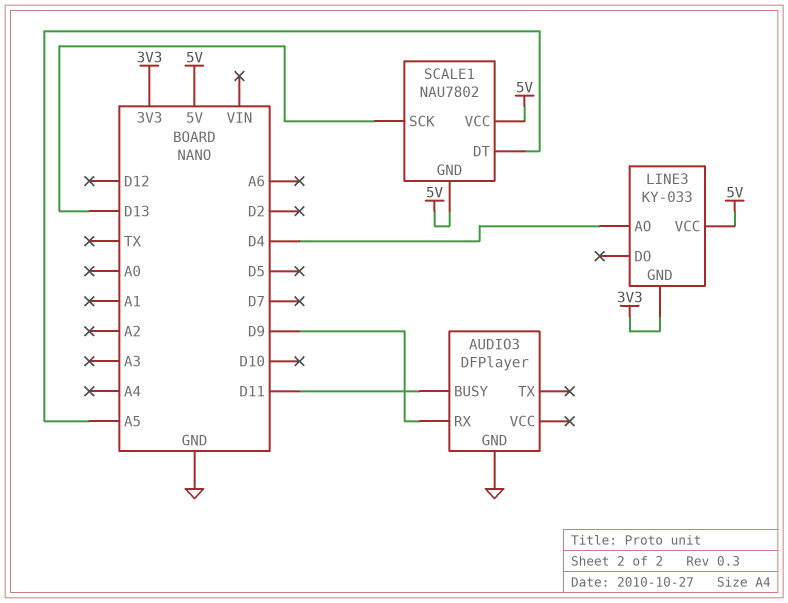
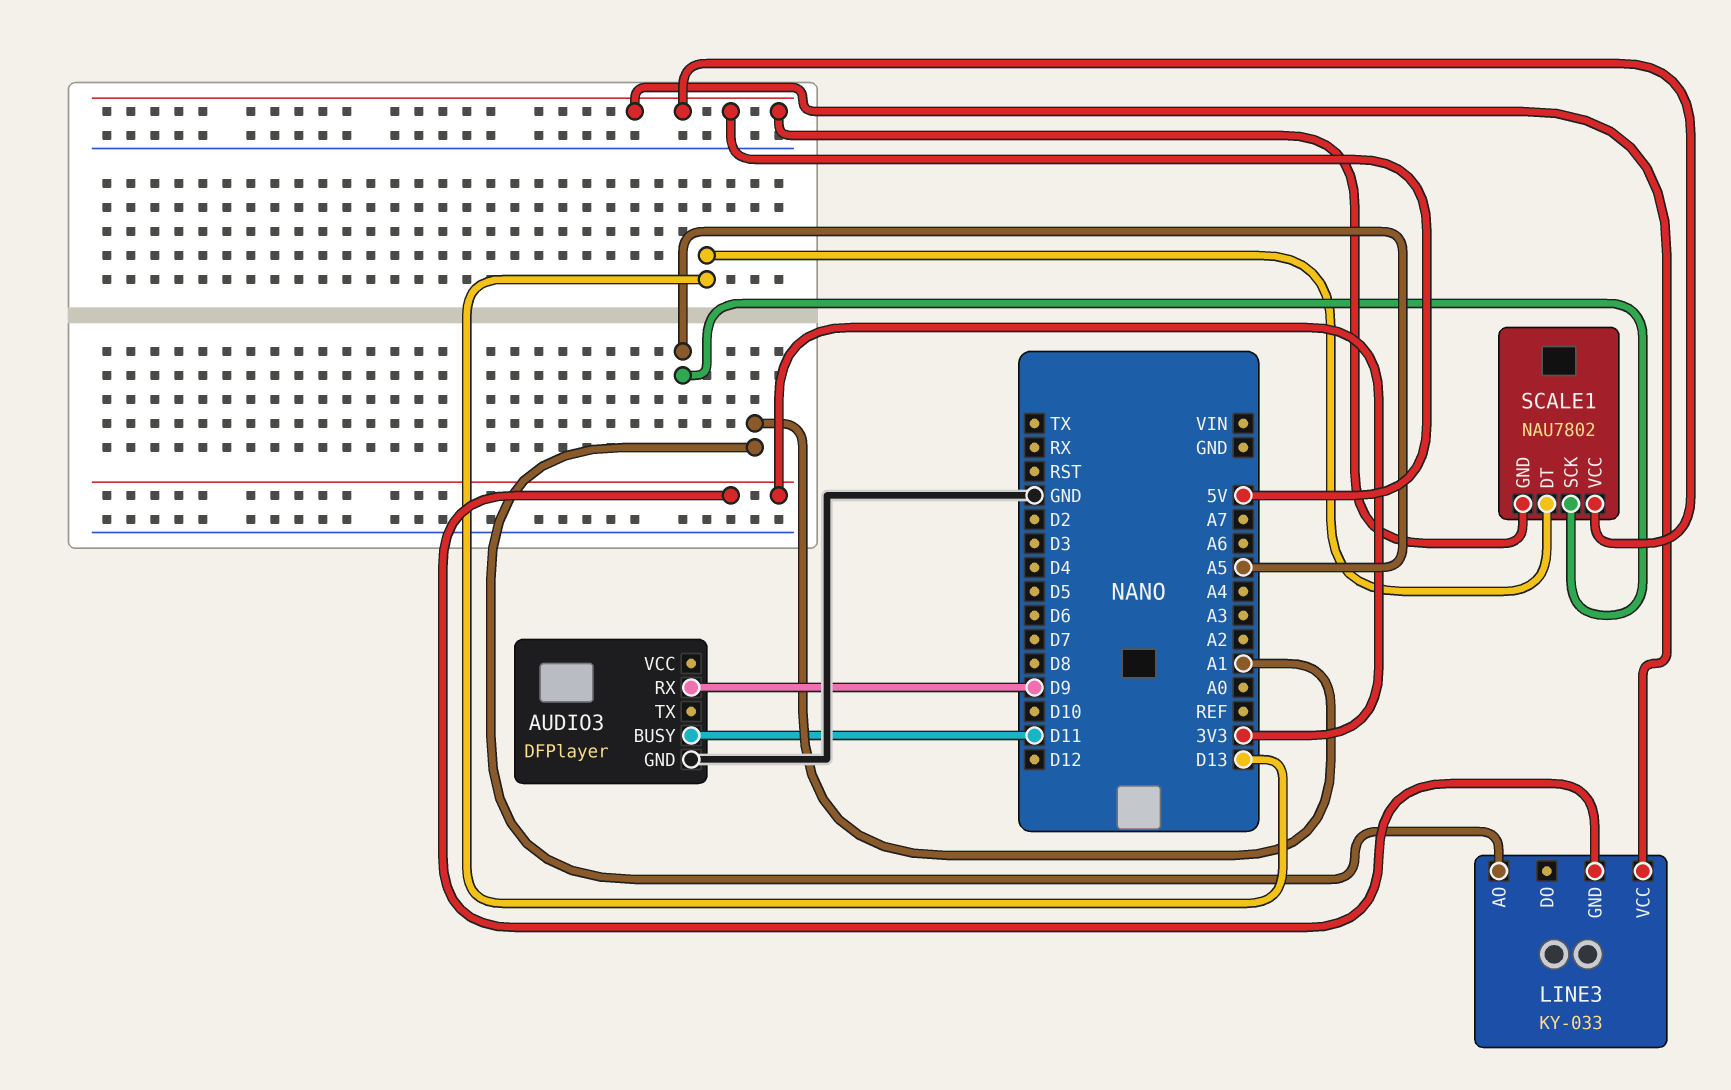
LINE3 pin AO: D4 -> A1
SCALE1 pin DT: A5 -> D13
SCALE1 pin SCK: D13 -> A5

